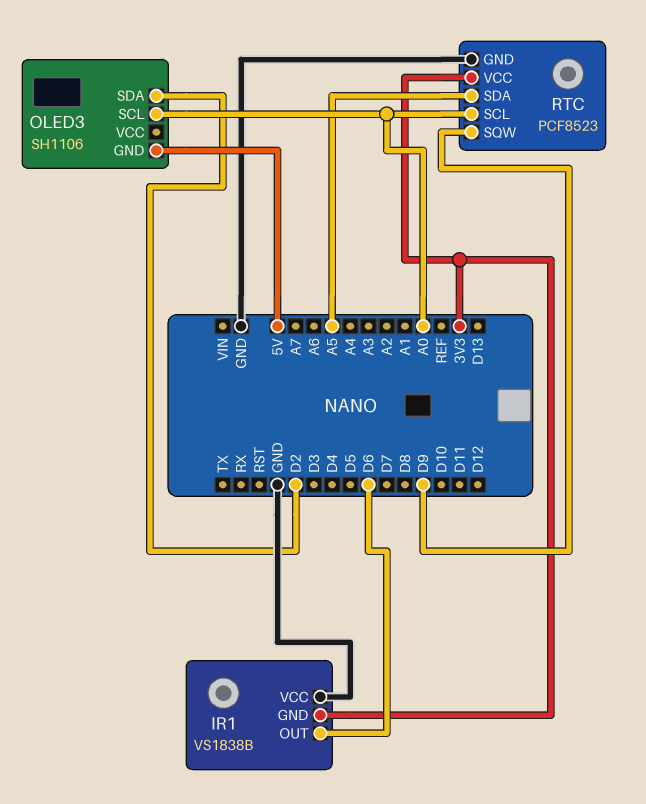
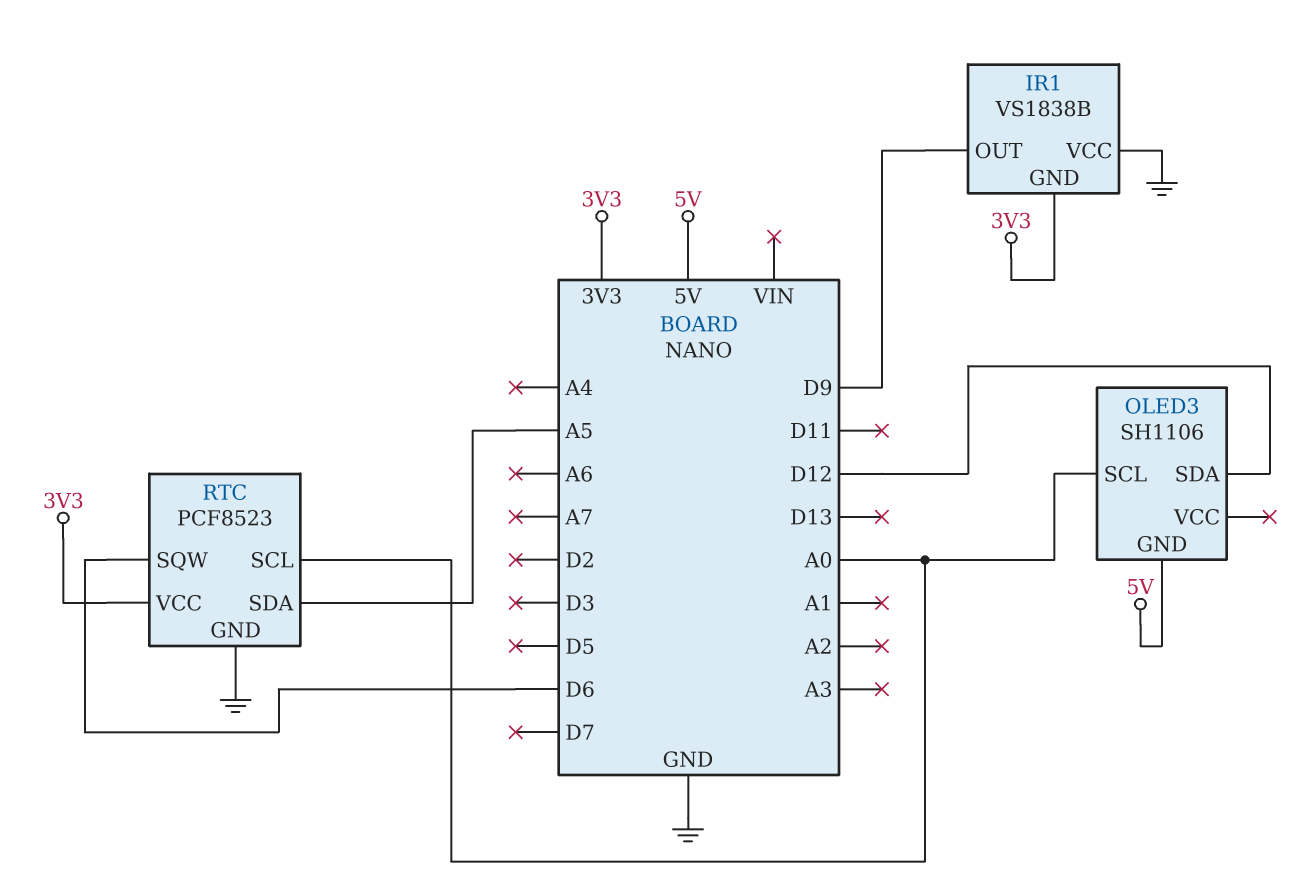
IR1 pin OUT: D6 -> D9
OLED3 pin SDA: D2 -> D12
RTC pin SQW: D9 -> D6

